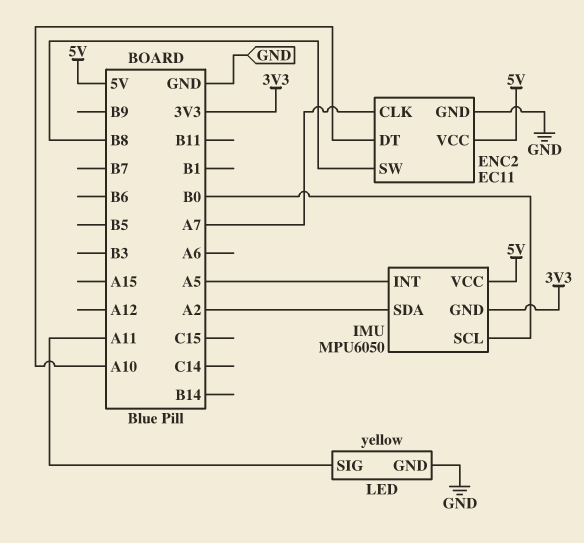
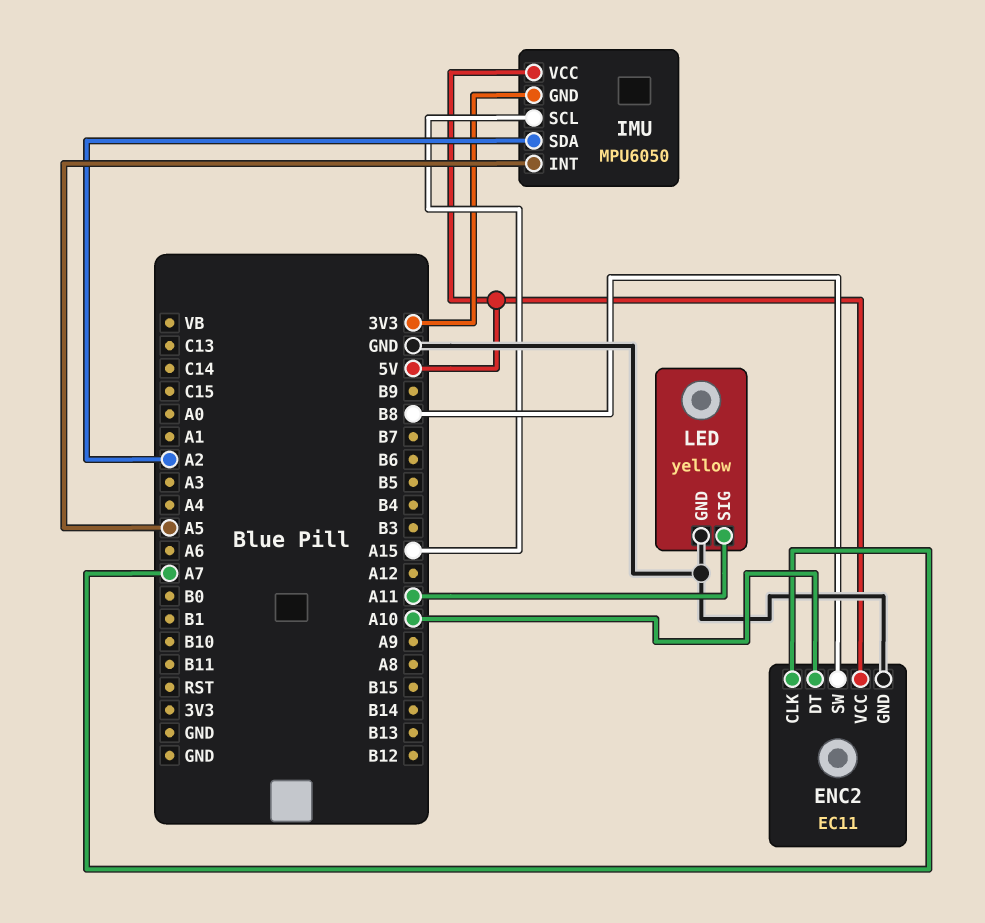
IMU pin SCL: B0 -> A15

